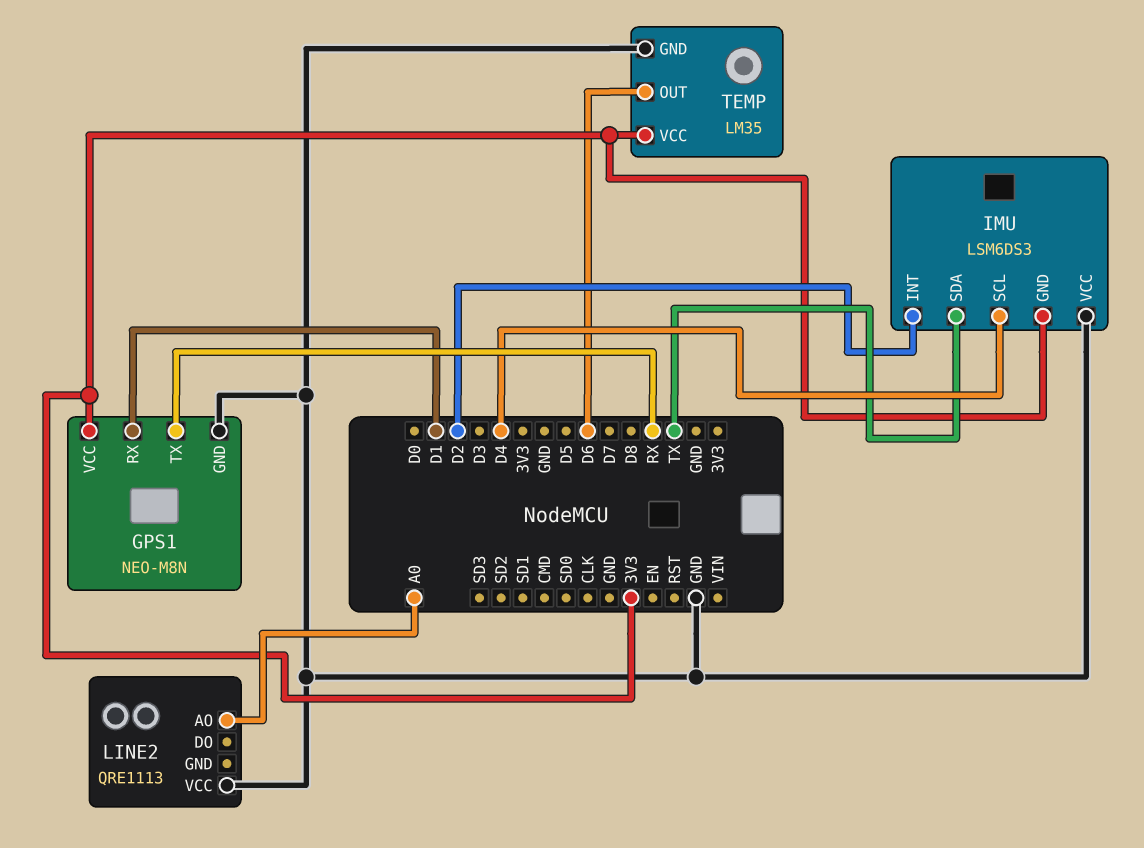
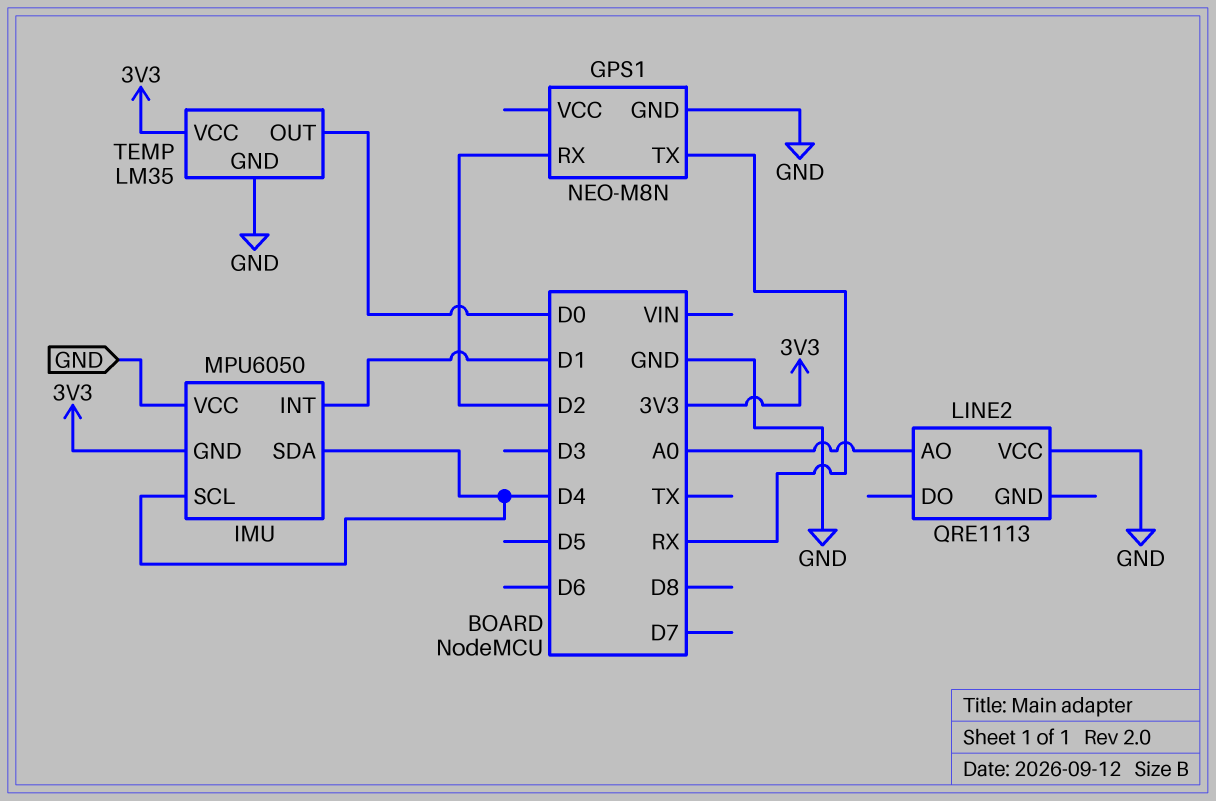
GPS1 pin RX: D1 -> D2
GPS1 pin VCC: 3V3 -> none
IMU: LSM6DS3 -> MPU6050
IMU pin INT: D2 -> D1
IMU pin SDA: TX -> D4
TEMP pin OUT: D6 -> D0

